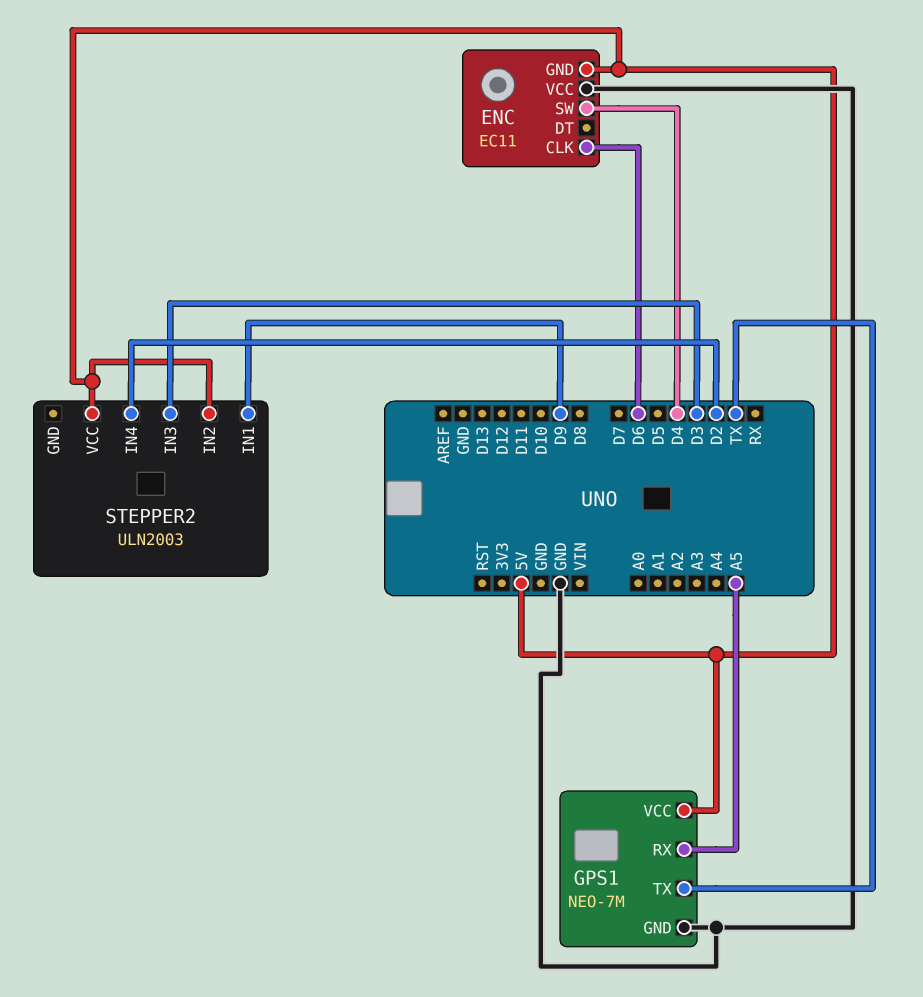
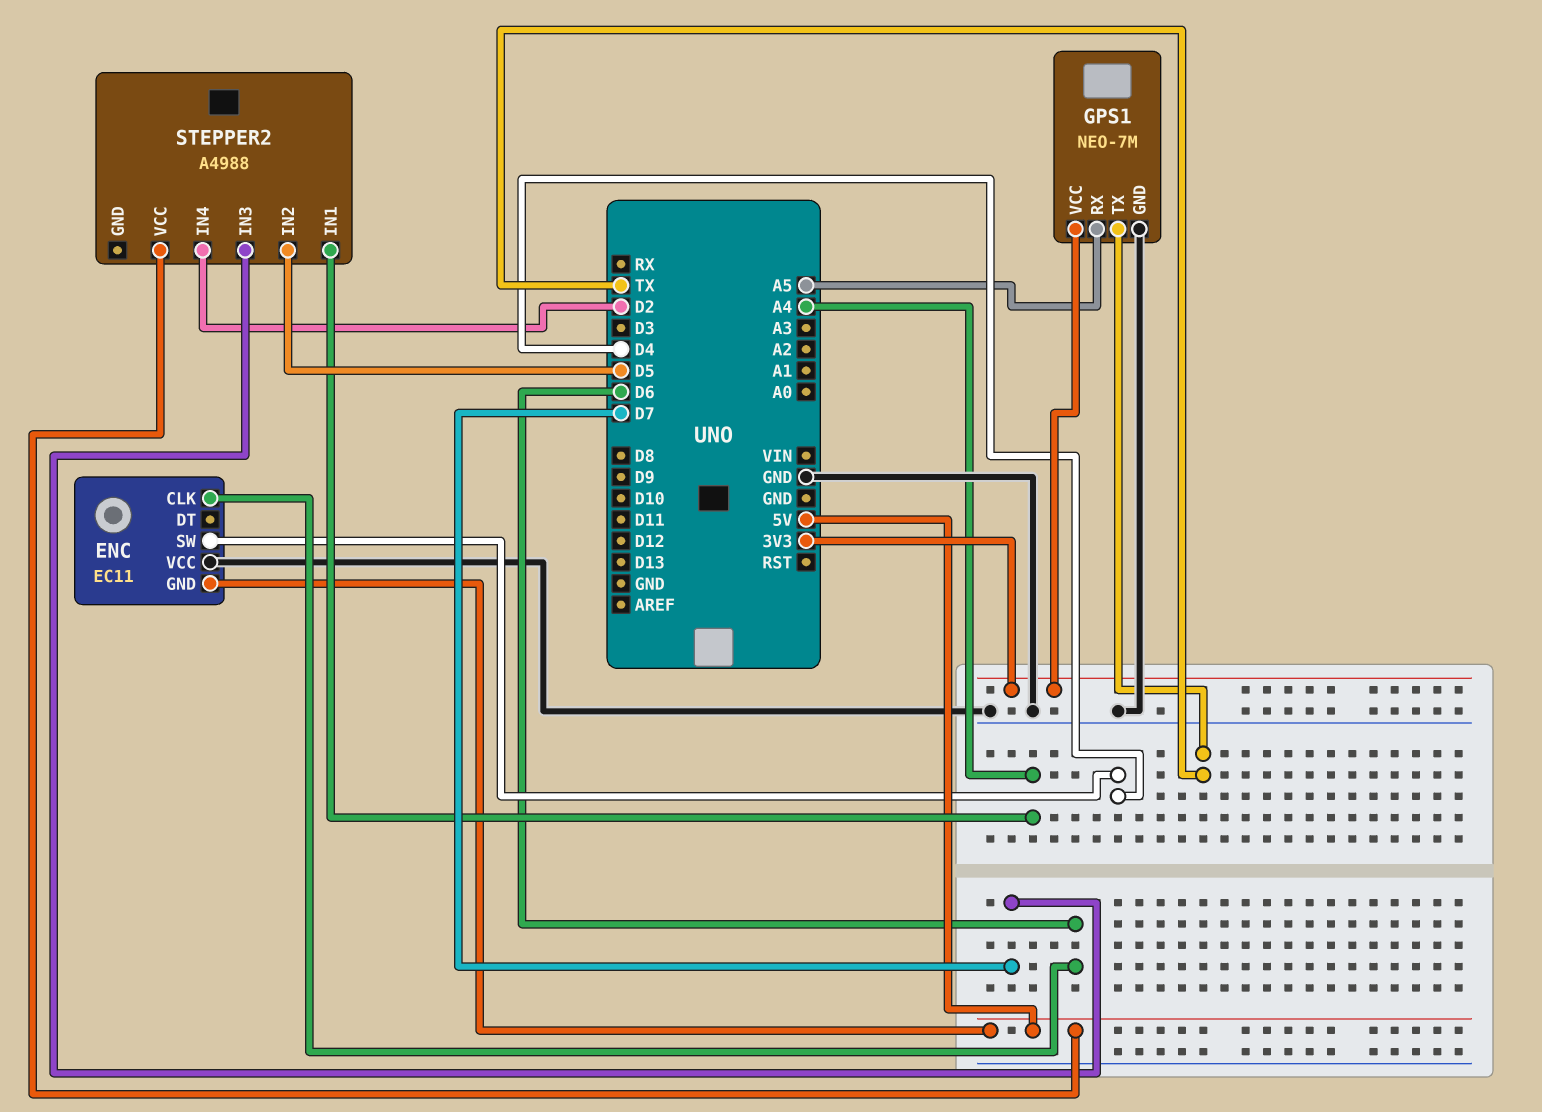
GPS1 pin VCC: 5V -> 3V3
STEPPER2: ULN2003 -> A4988
STEPPER2 pin IN1: D9 -> A4
STEPPER2 pin IN2: 5V -> D5
STEPPER2 pin IN3: D3 -> D7

